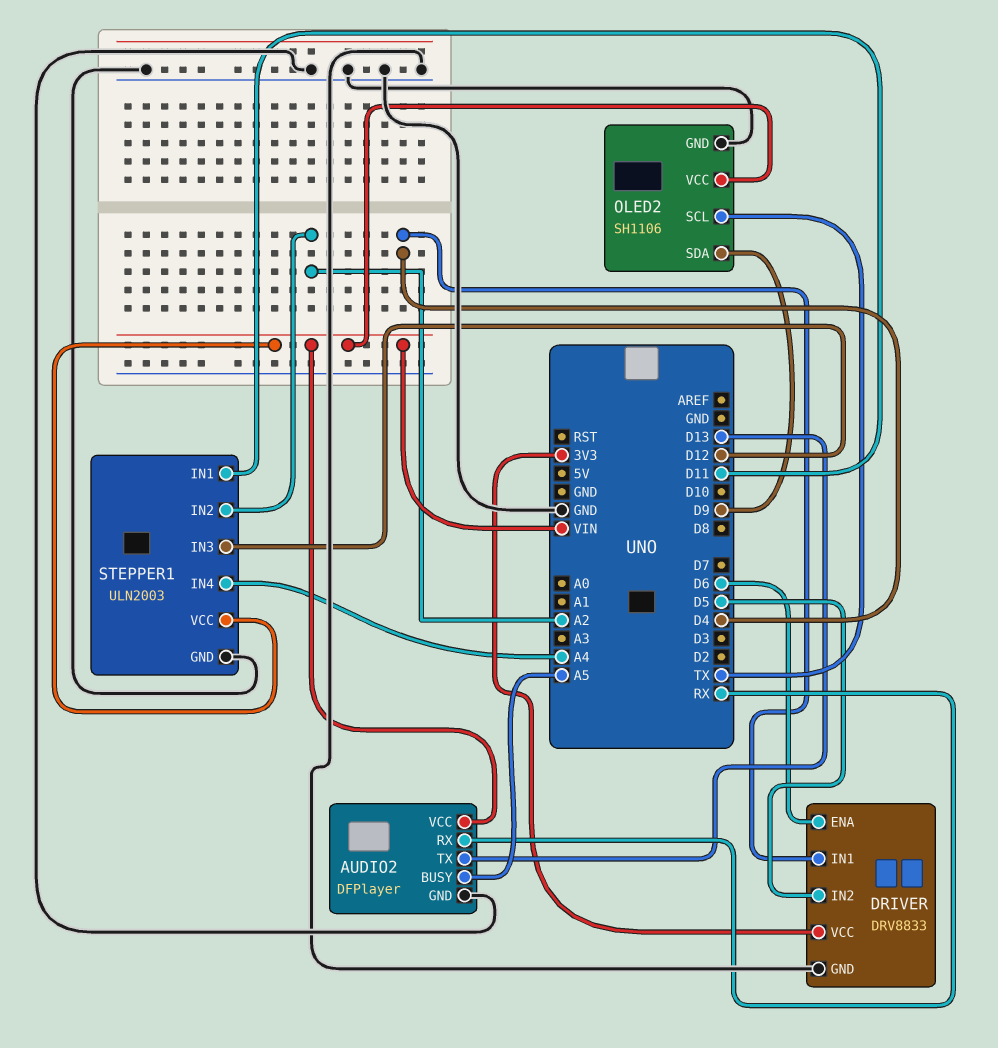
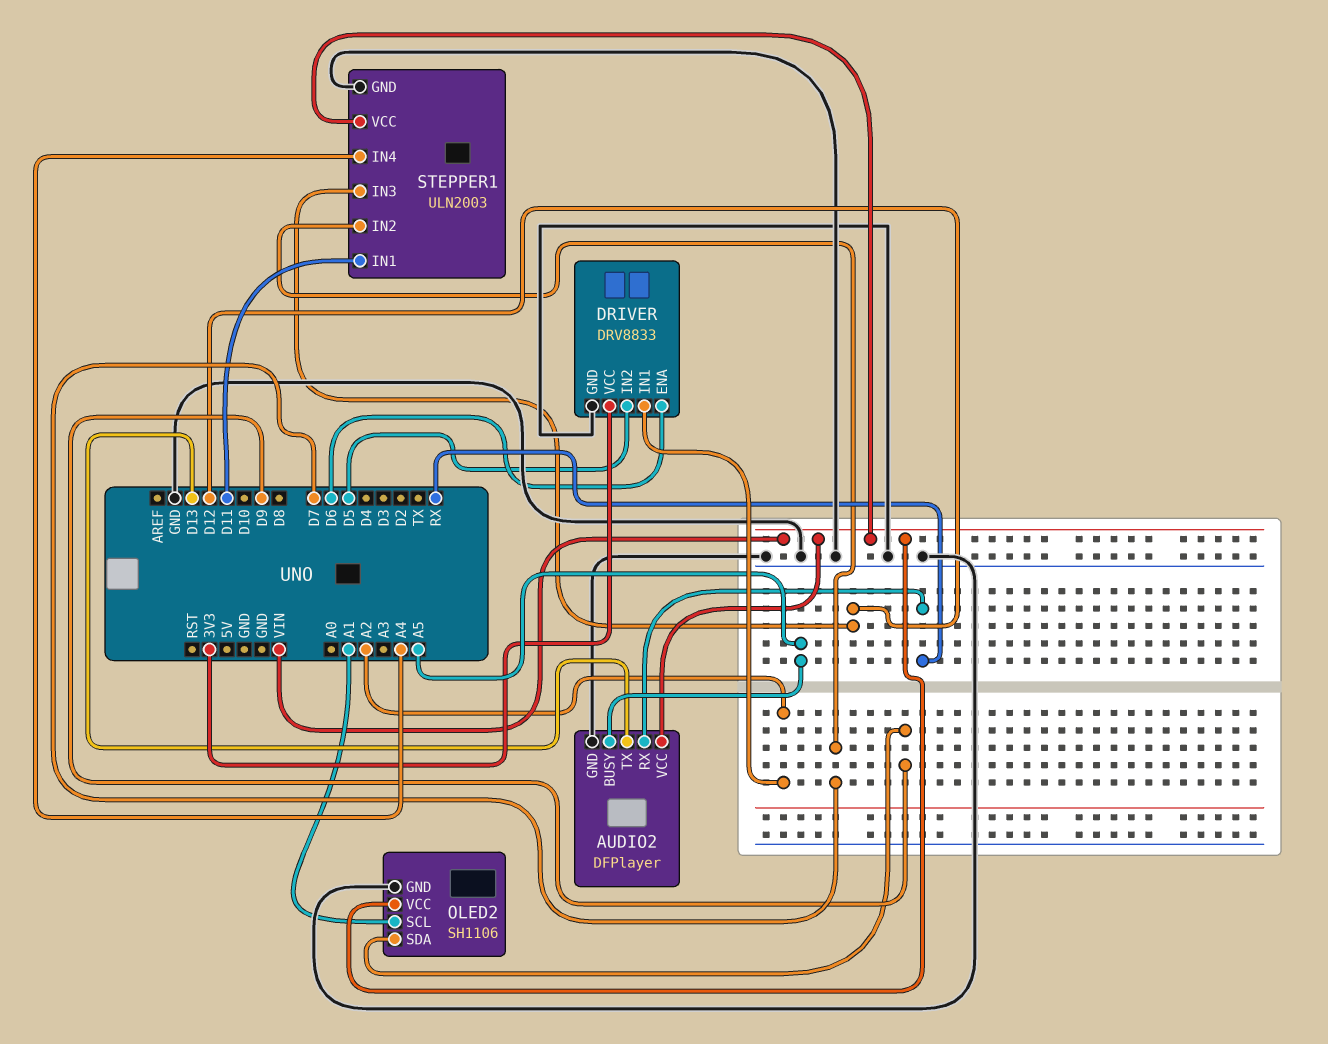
DRIVER pin IN1: D4 -> A2
OLED2 pin SCL: TX -> A1
STEPPER1 pin IN2: A2 -> D7

